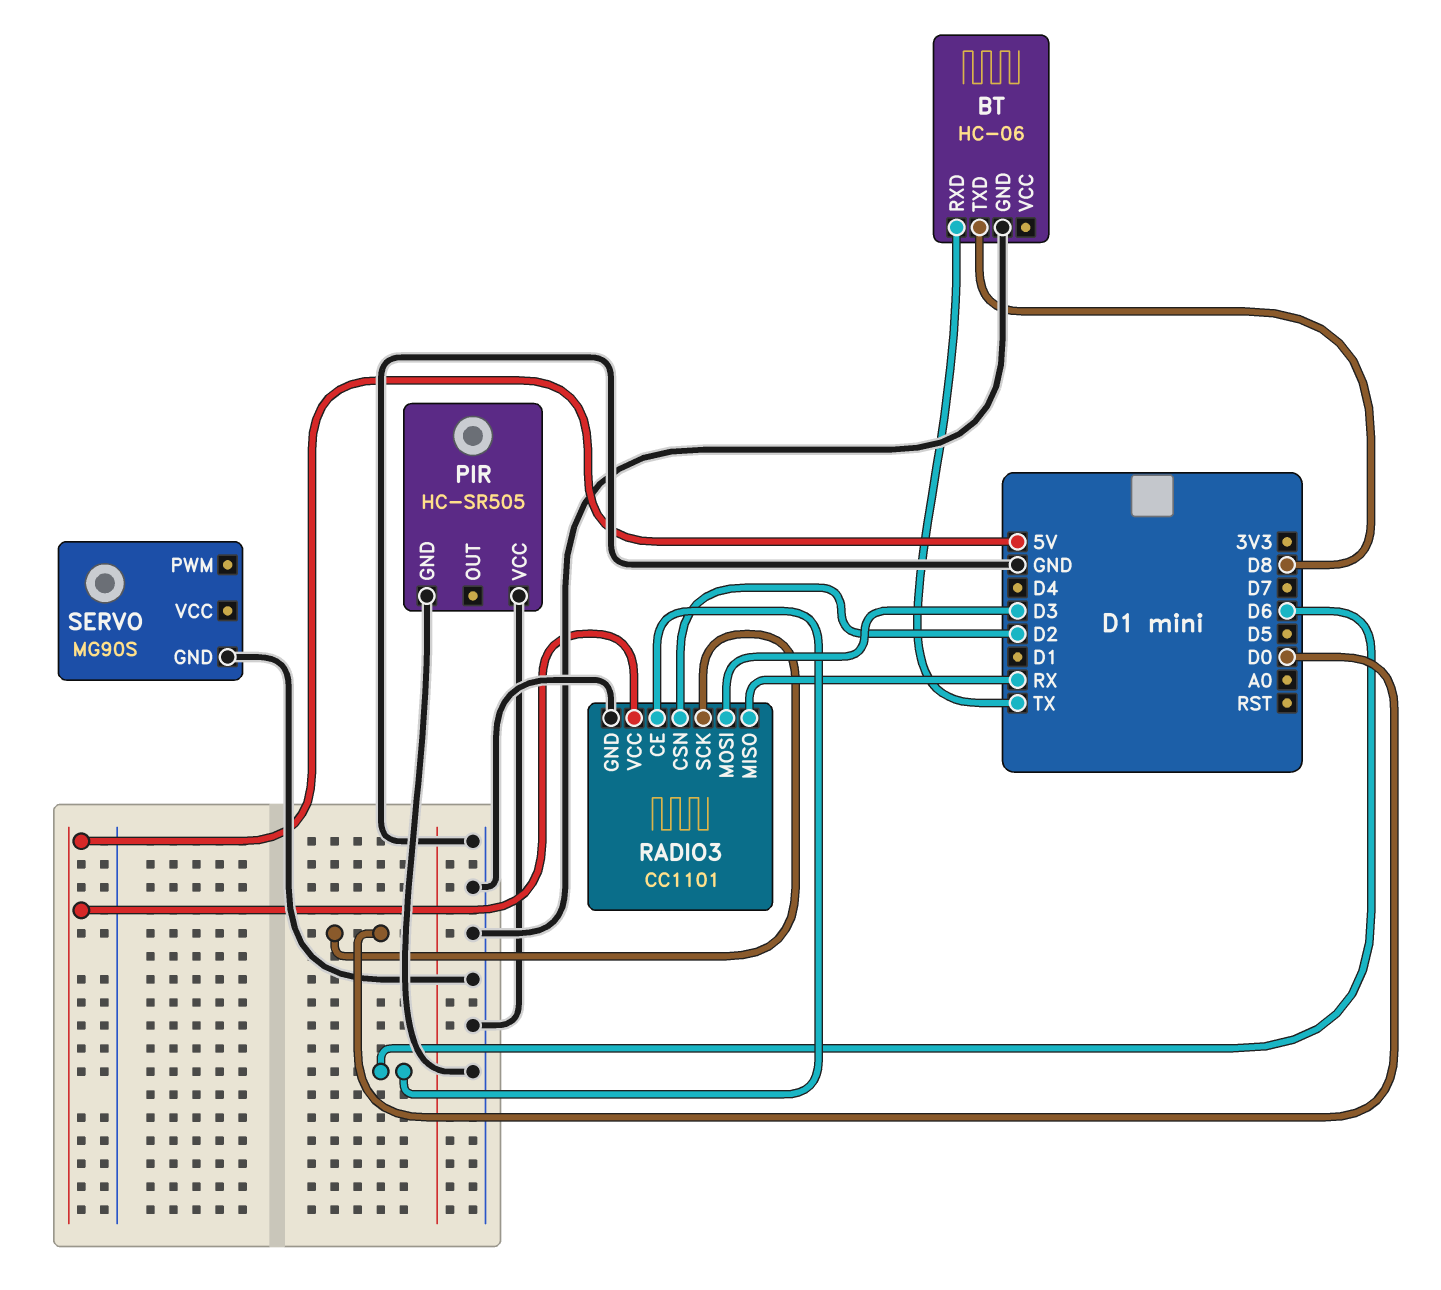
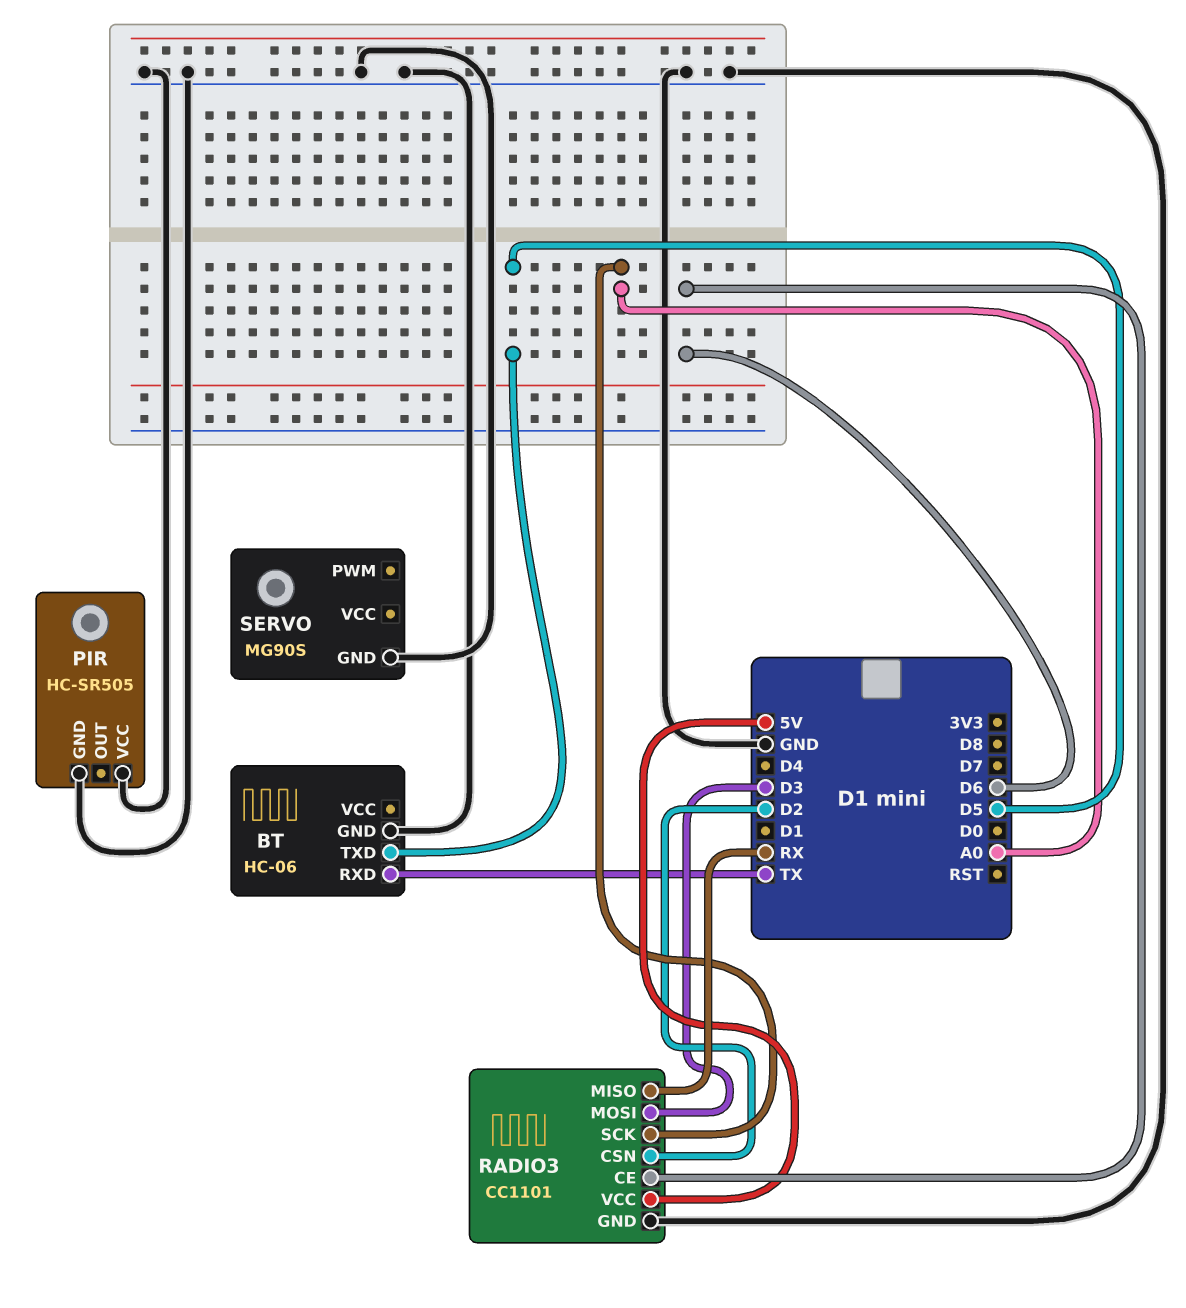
BT pin TXD: D8 -> D5
RADIO3 pin SCK: D0 -> A0

